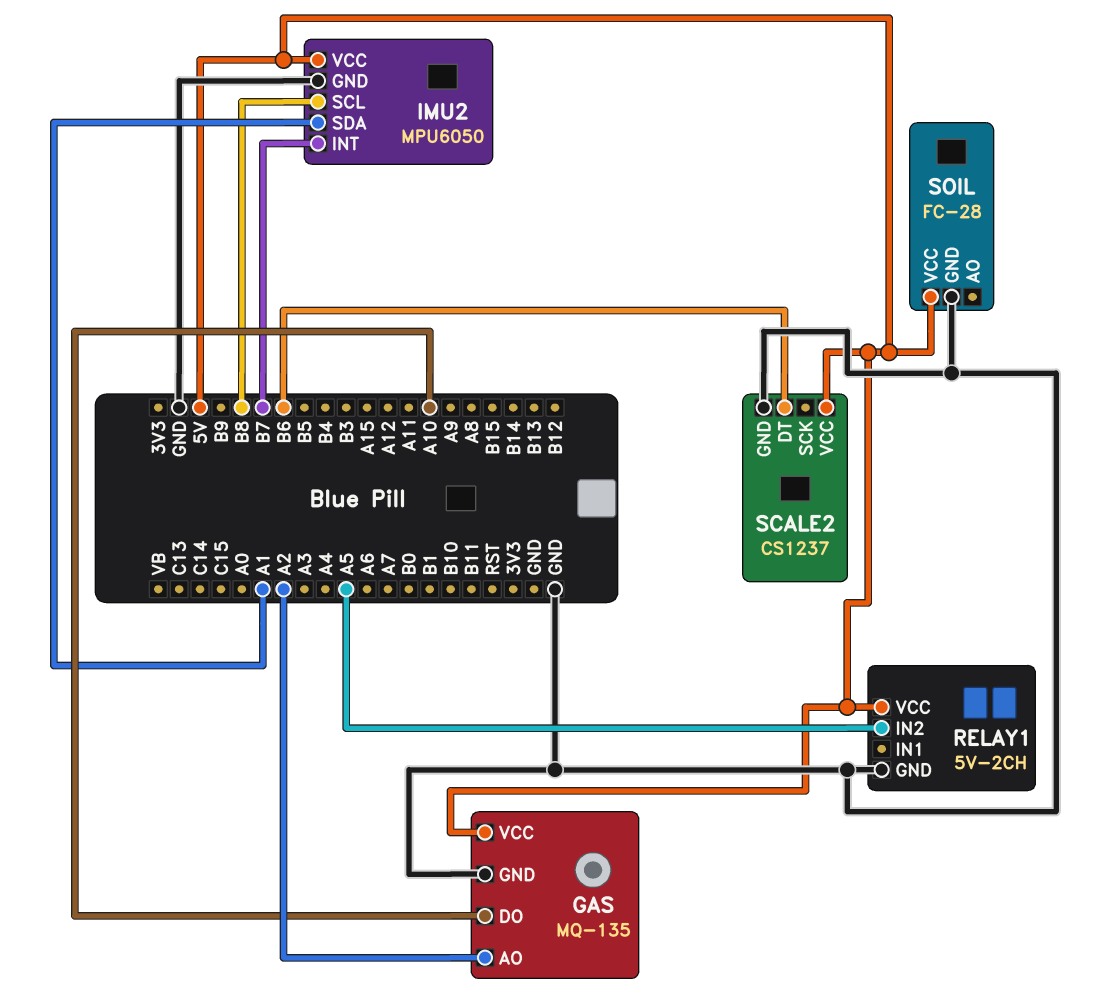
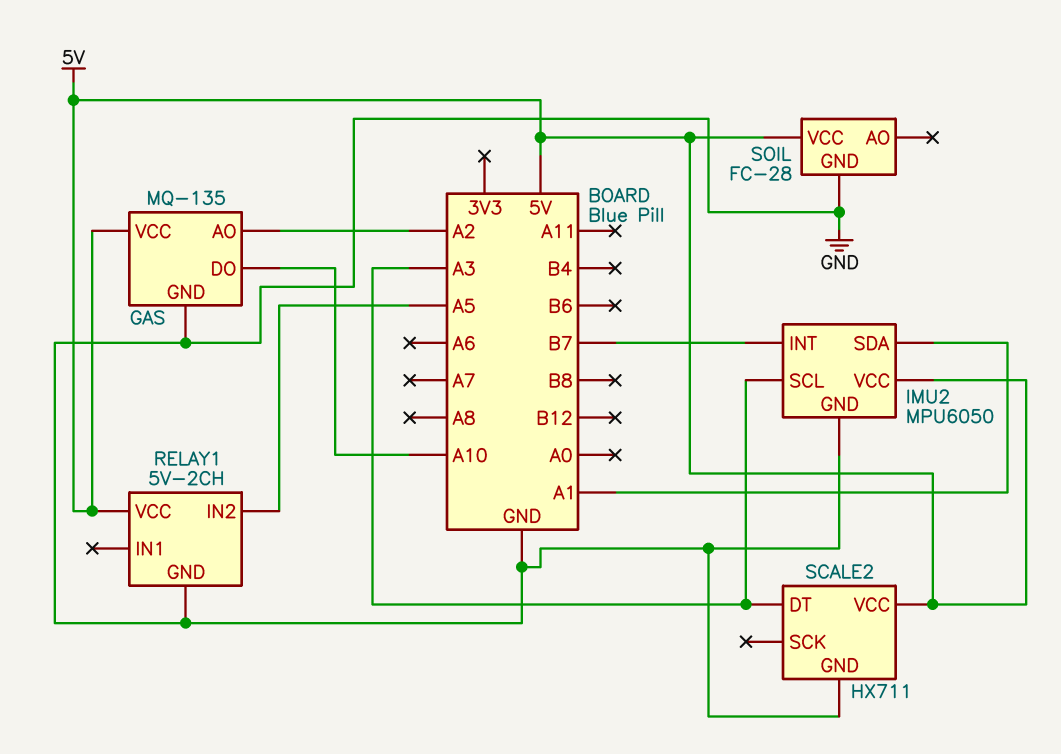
IMU2 pin SCL: B8 -> A3
SCALE2: CS1237 -> HX711
SCALE2 pin DT: B6 -> A3

